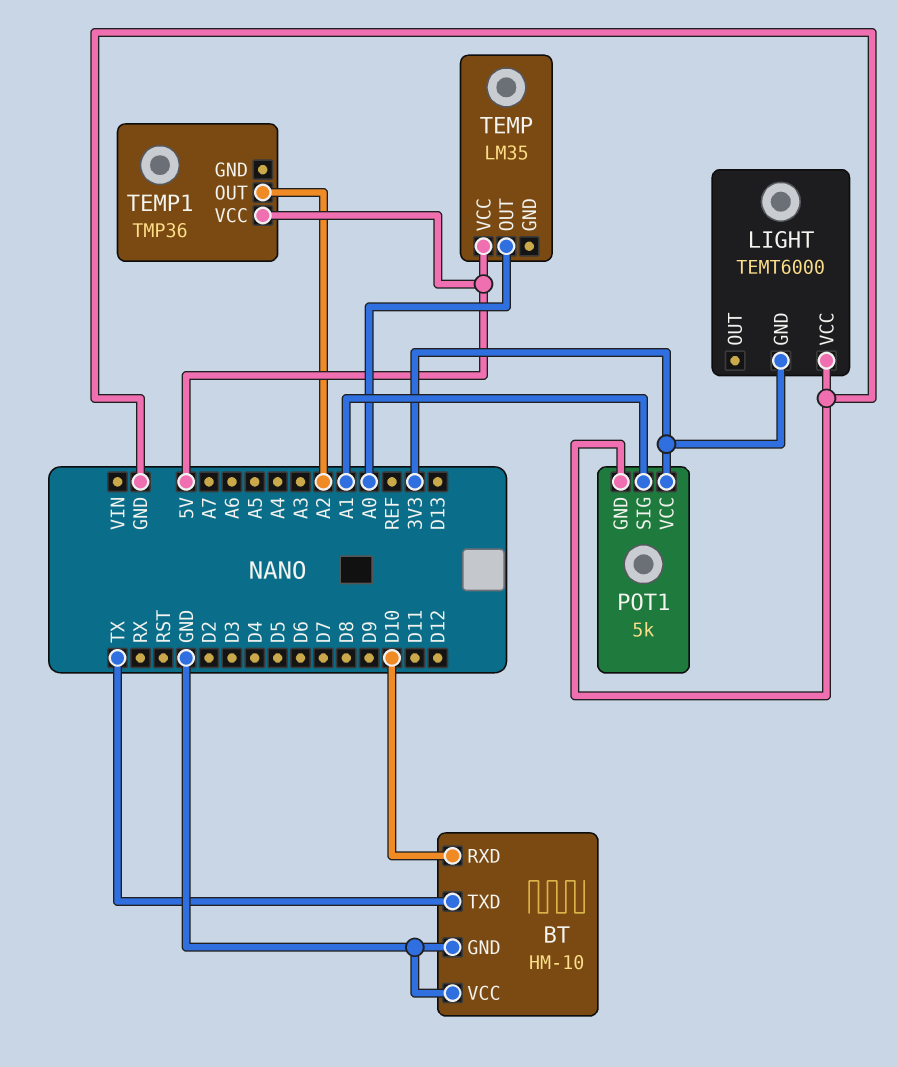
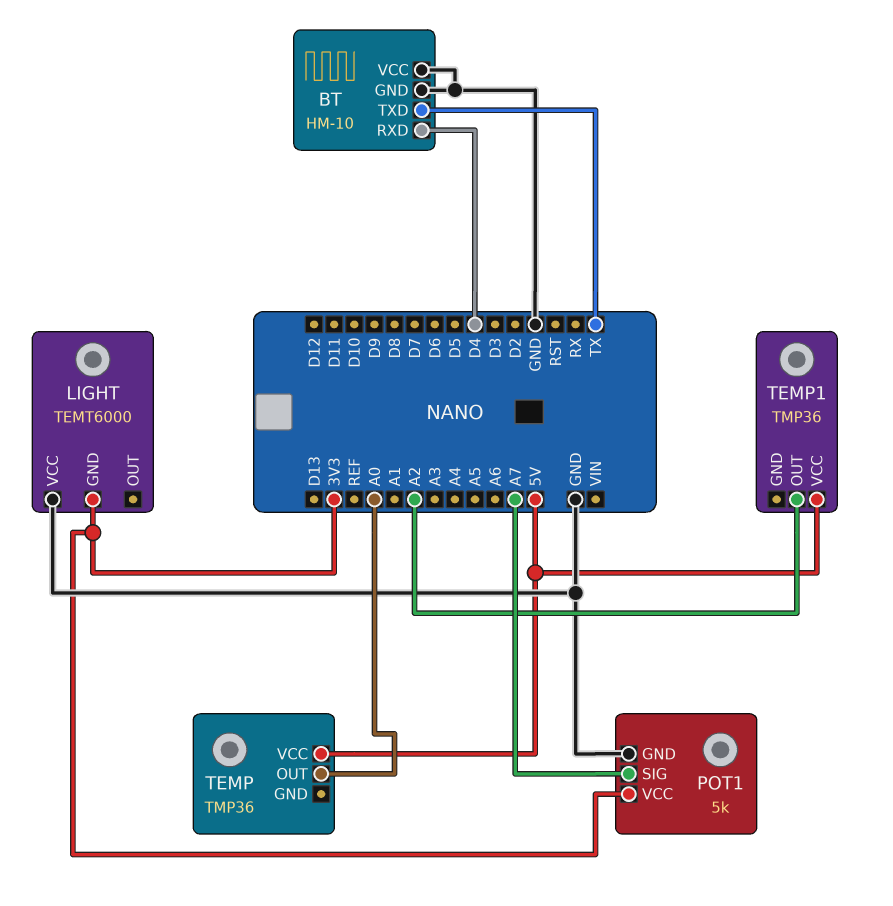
BT pin RXD: D10 -> D4
POT1 pin SIG: A1 -> A7
TEMP: LM35 -> TMP36

